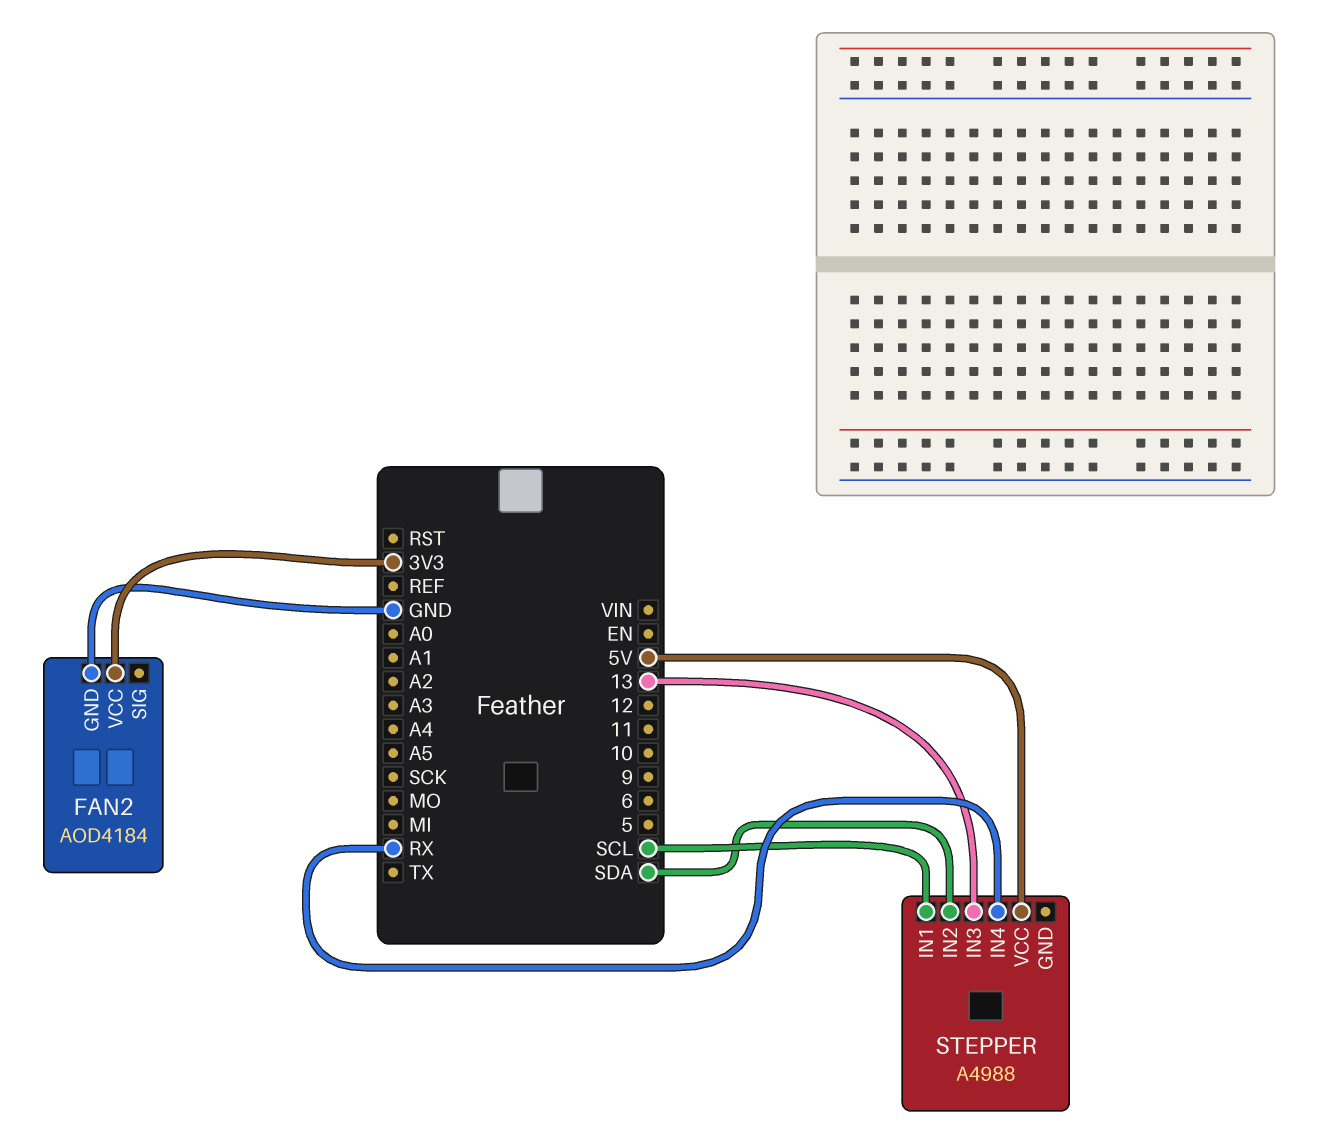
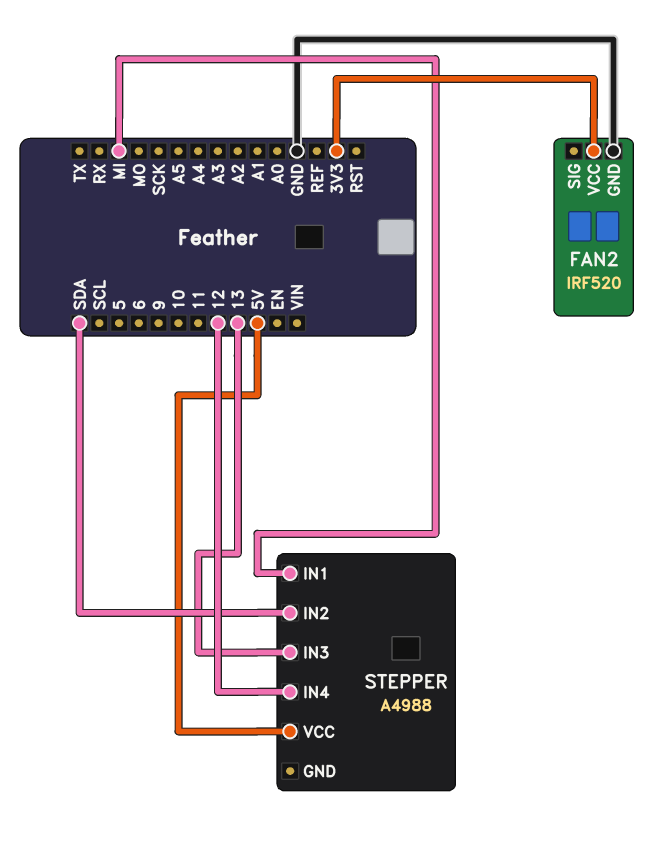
FAN2: AOD4184 -> IRF520
STEPPER pin IN1: SCL -> MI
STEPPER pin IN4: RX -> 12

